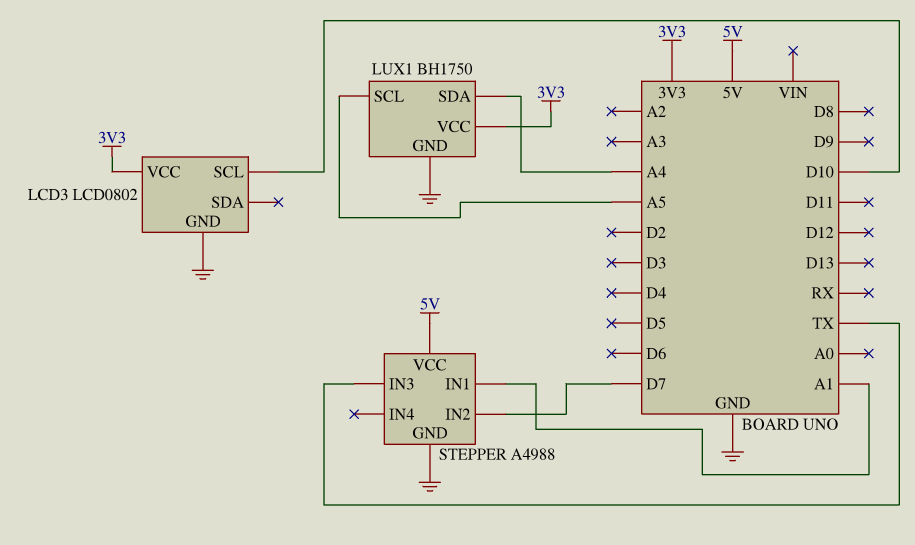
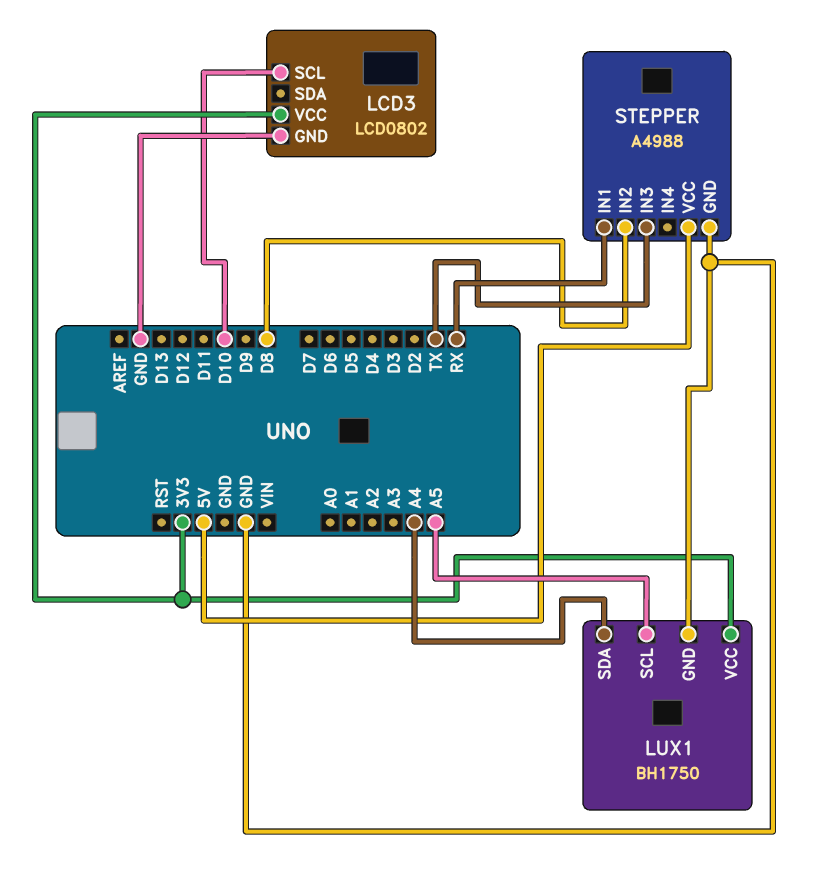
STEPPER pin IN1: A1 -> RX
STEPPER pin IN2: D7 -> D8

